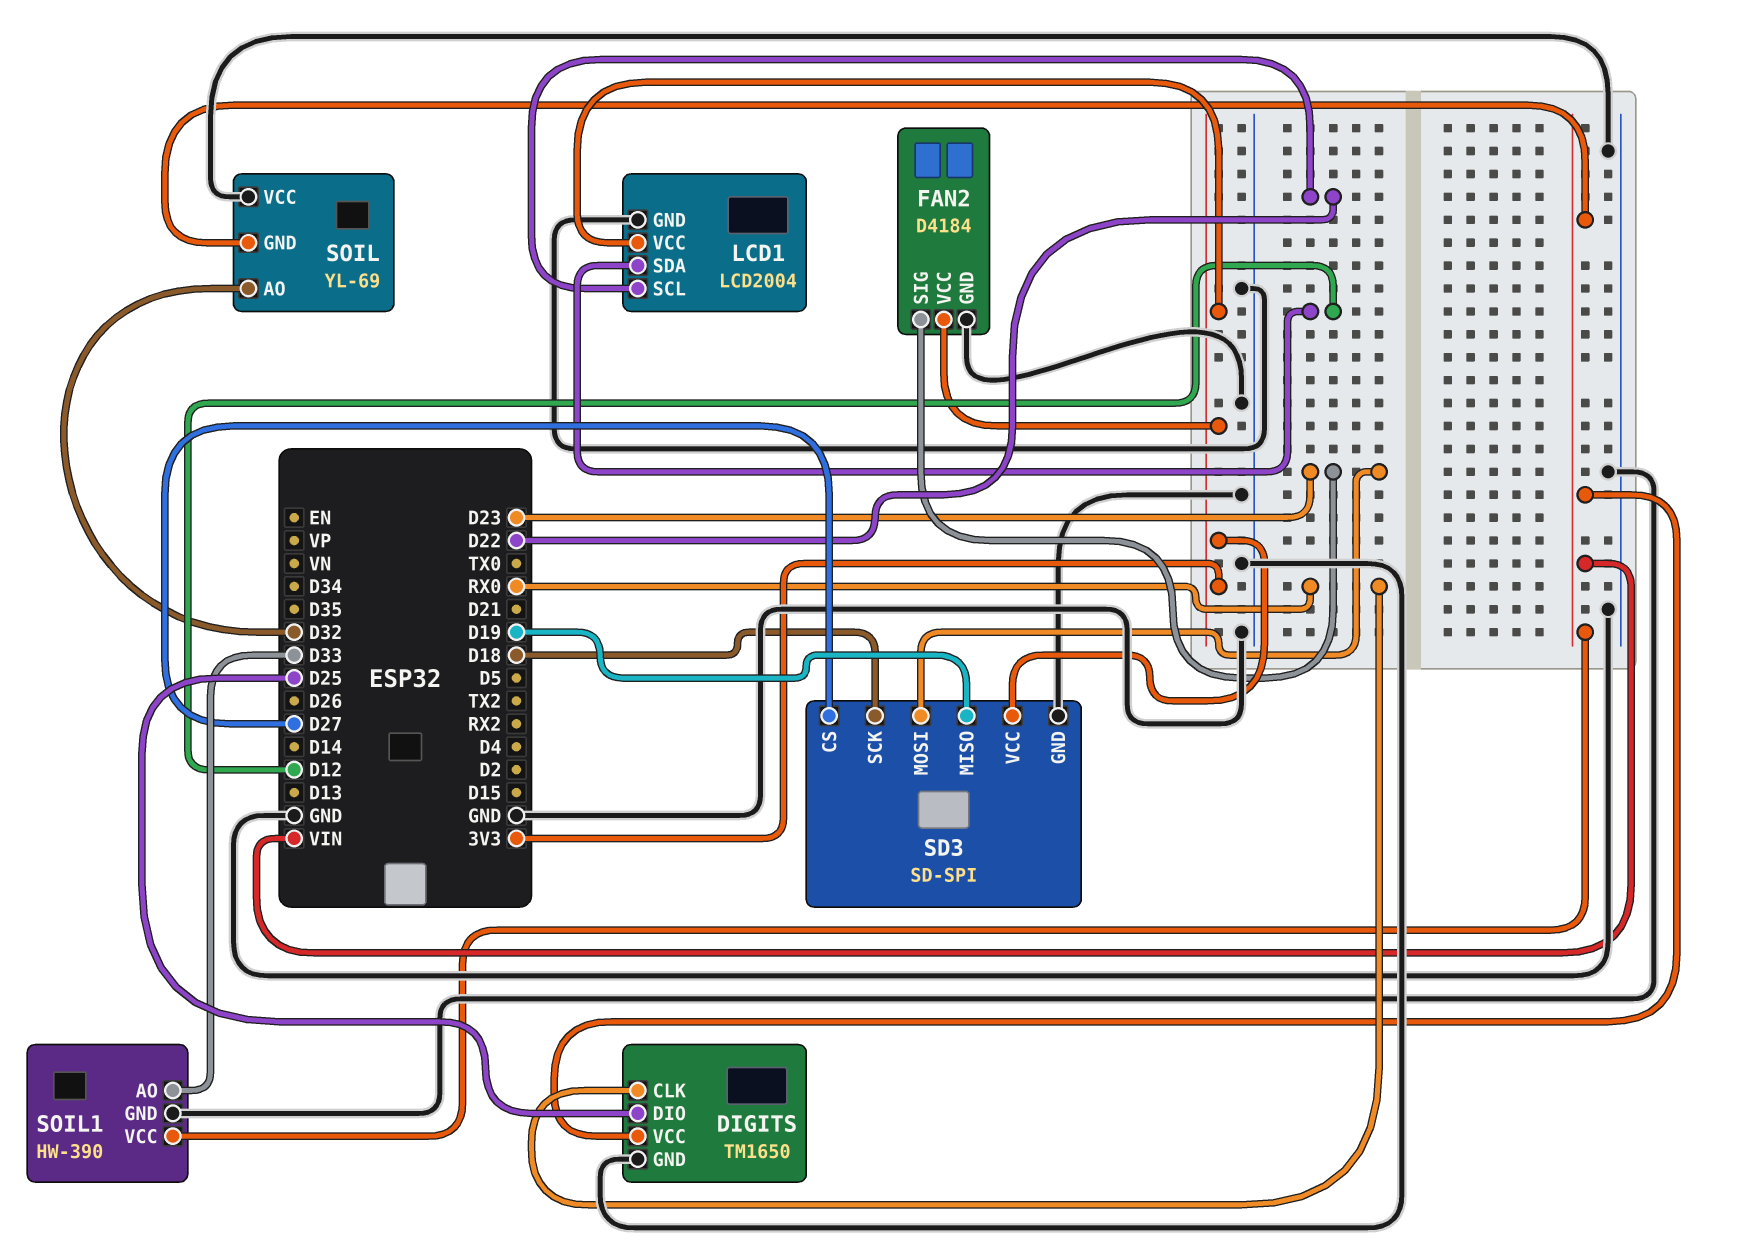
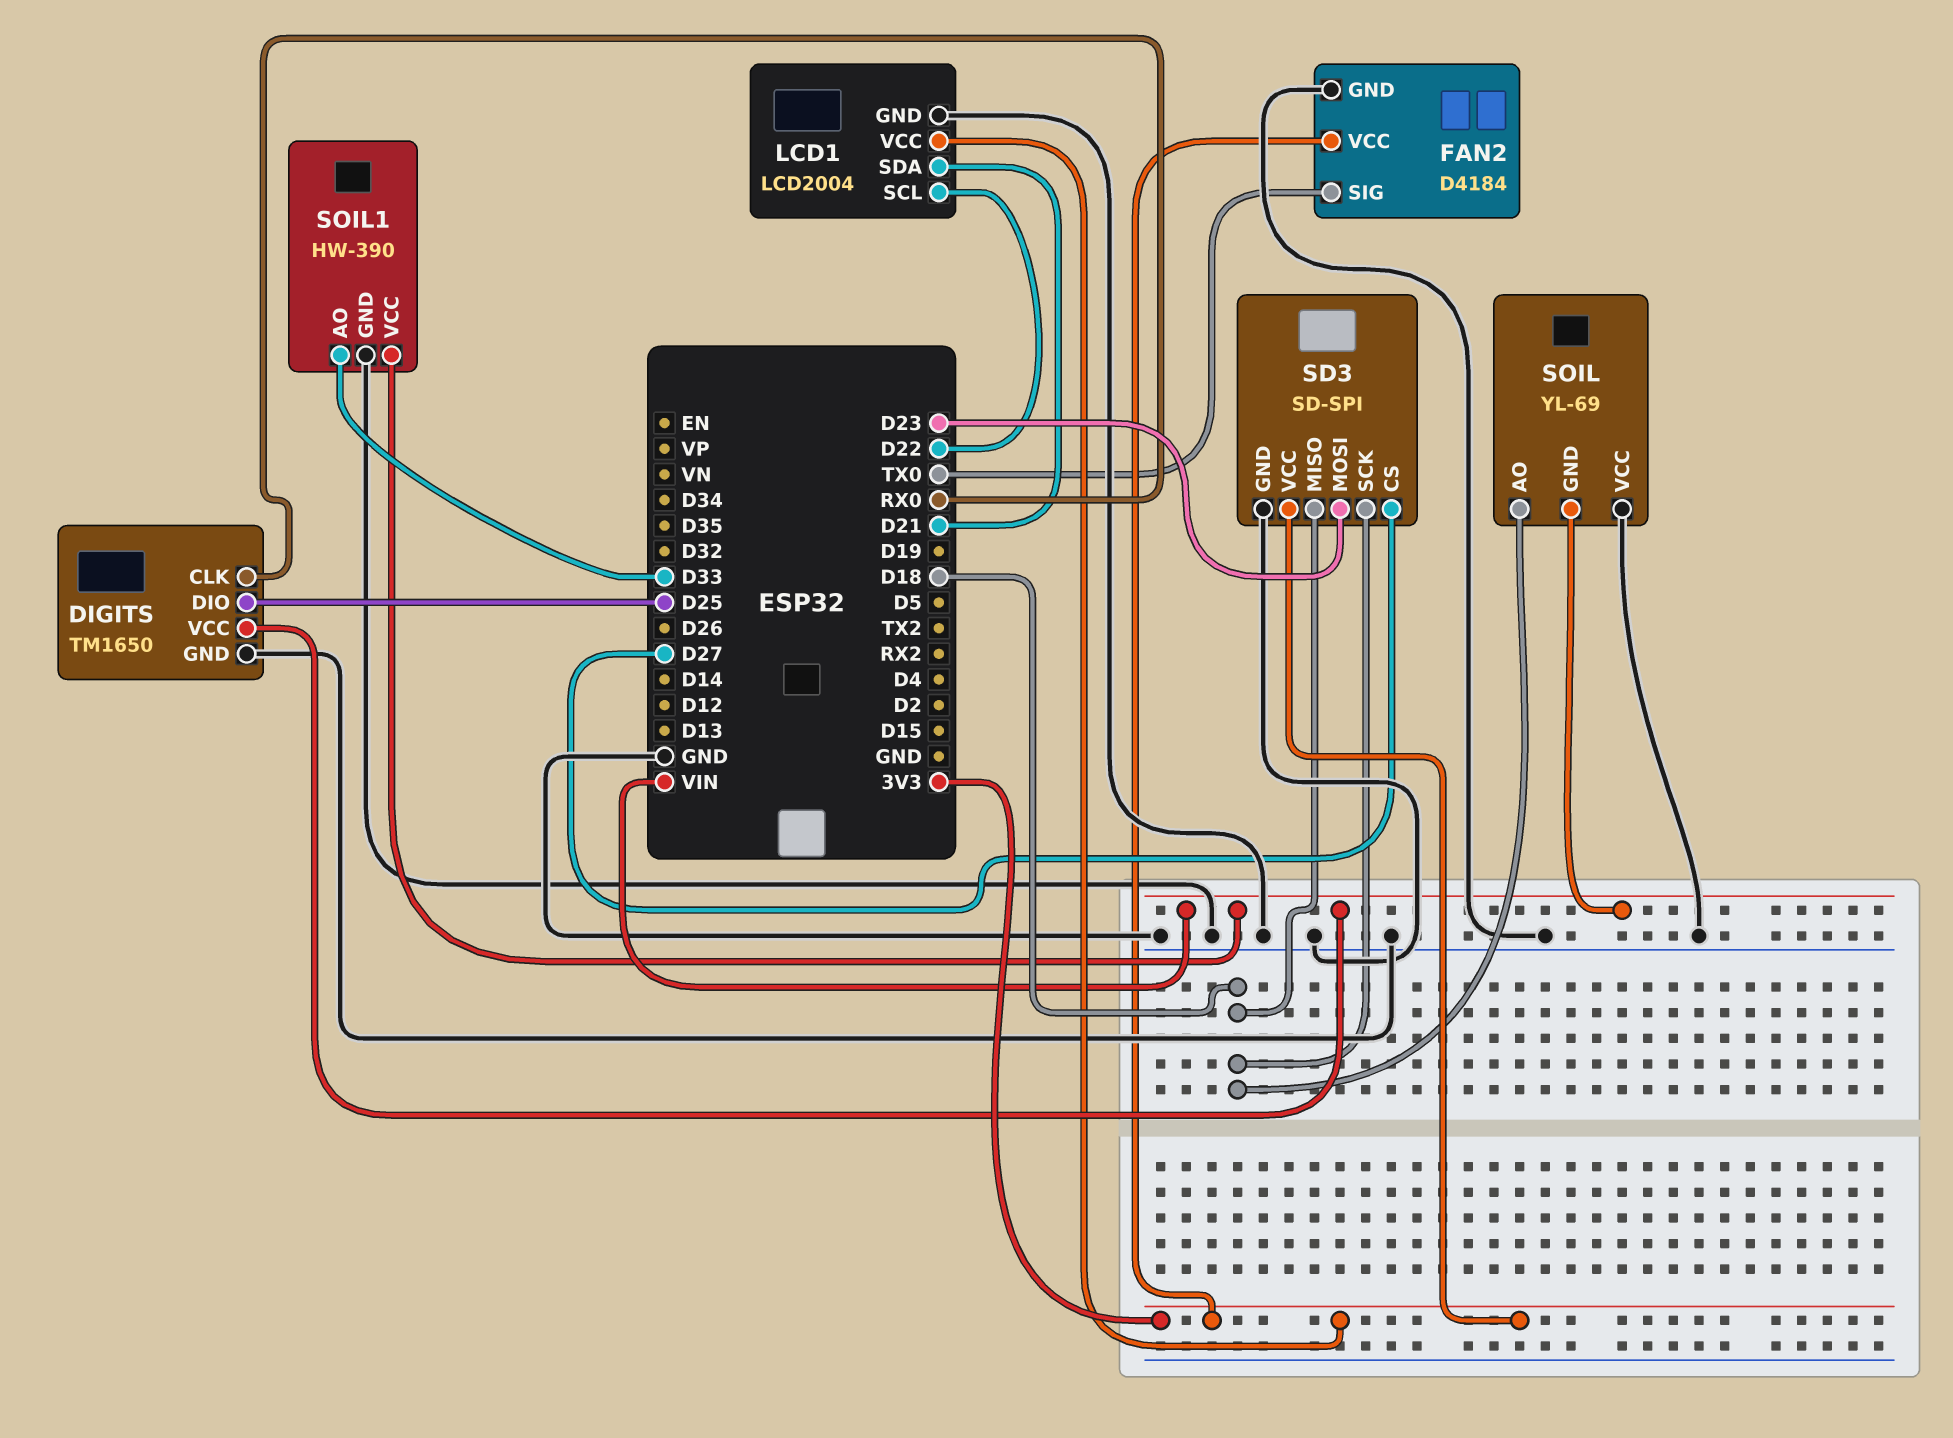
FAN2 pin SIG: D23 -> TX0
LCD1 pin SDA: D12 -> D21
SD3 pin MISO: D19 -> D18
SOIL pin AO: D32 -> D18

